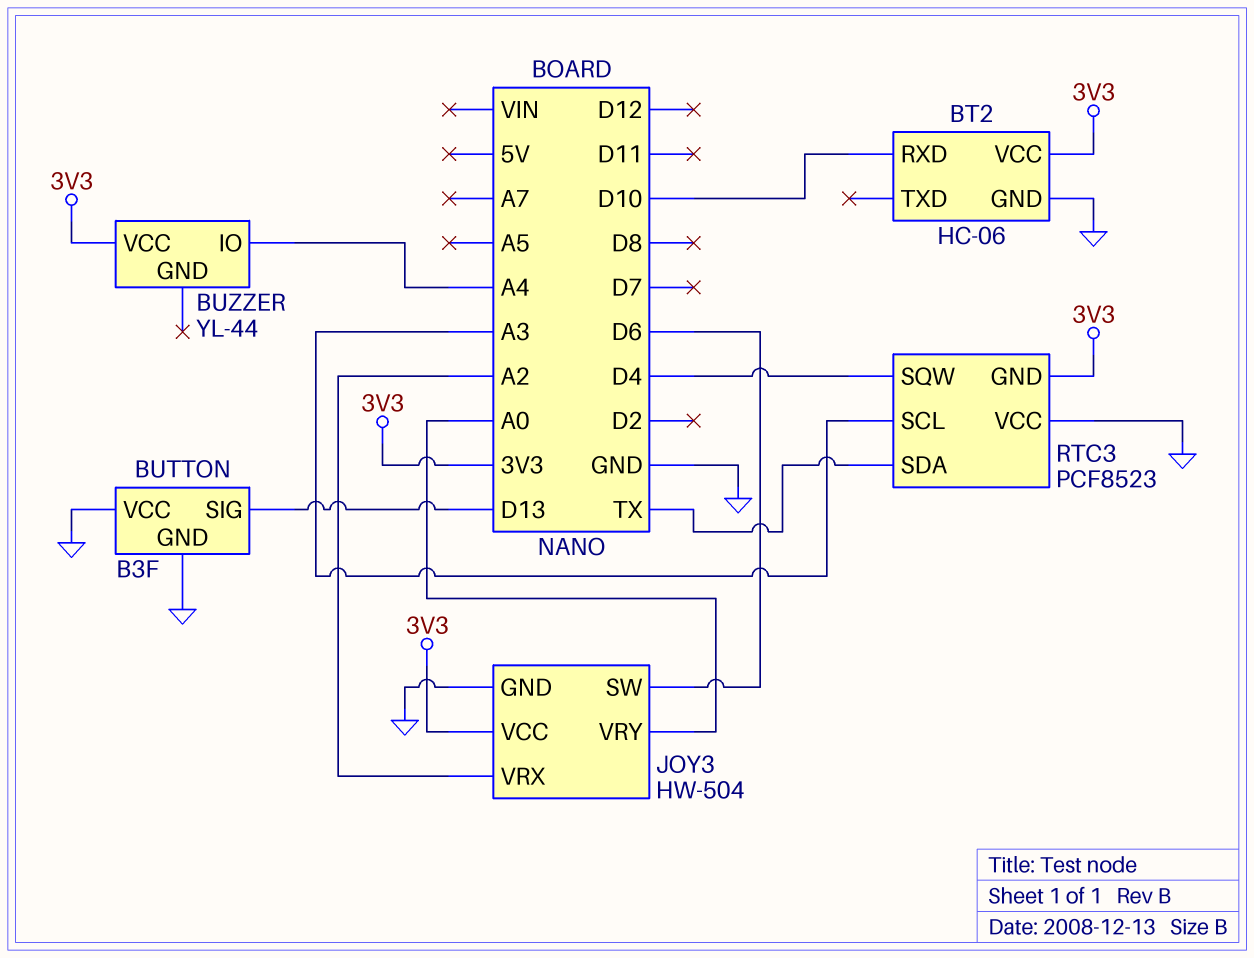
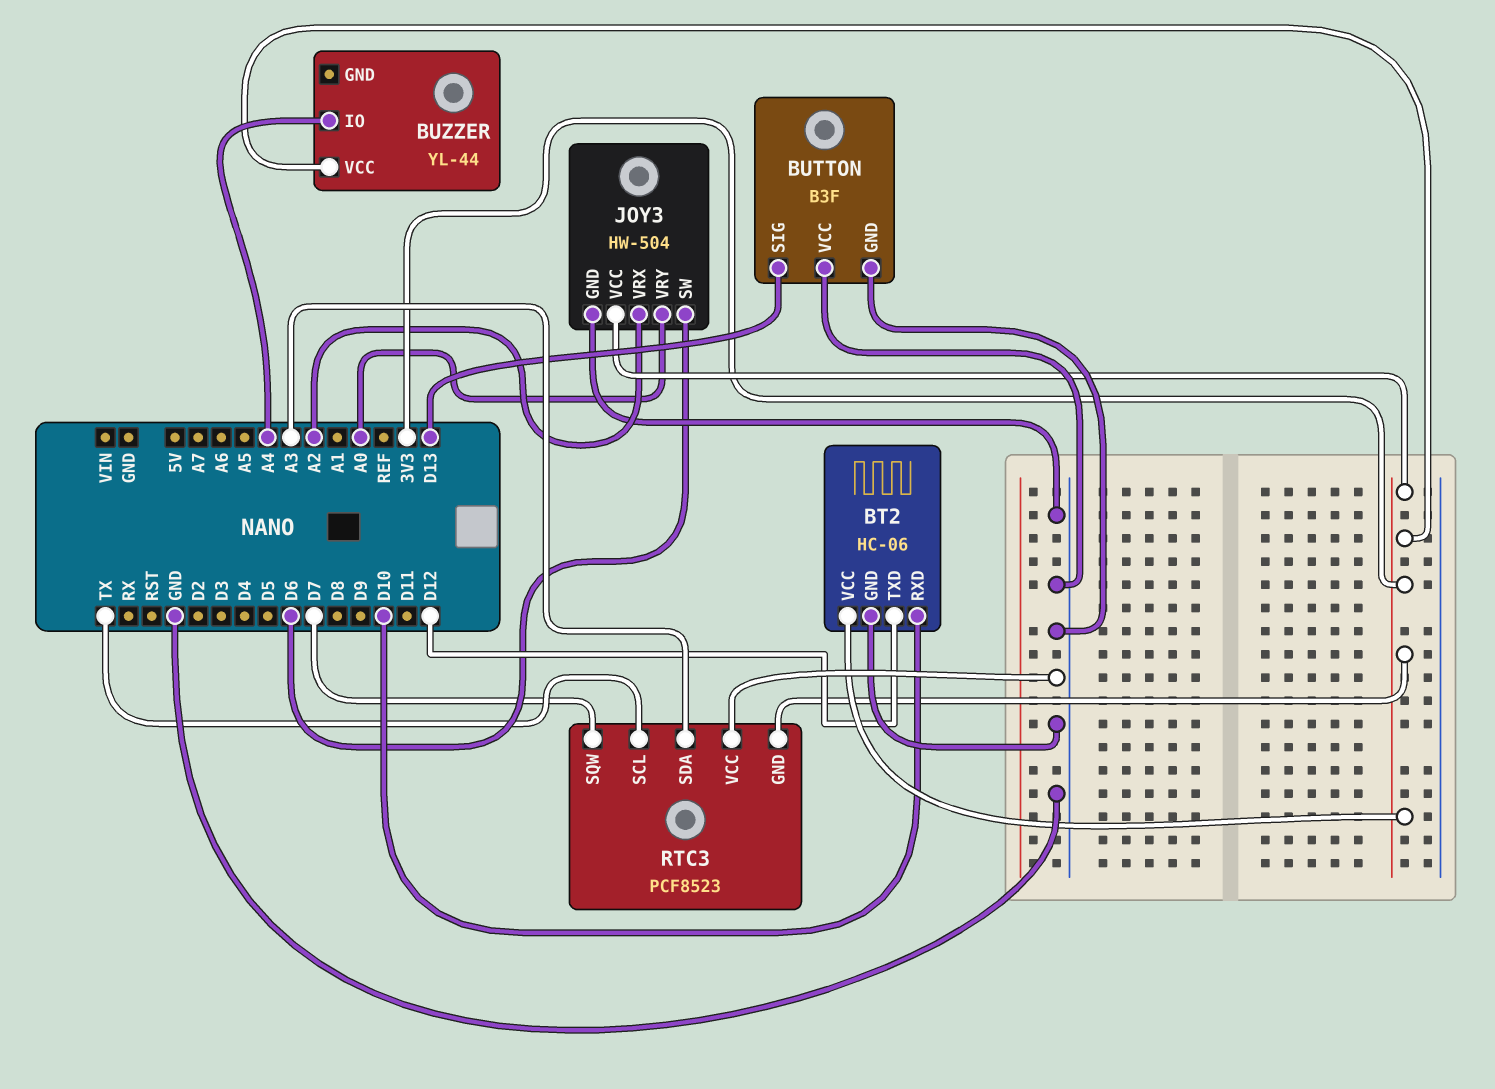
BT2 pin TXD: none -> D12
RTC3 pin SCL: A3 -> TX
RTC3 pin SDA: TX -> A3
RTC3 pin SQW: D4 -> D7

